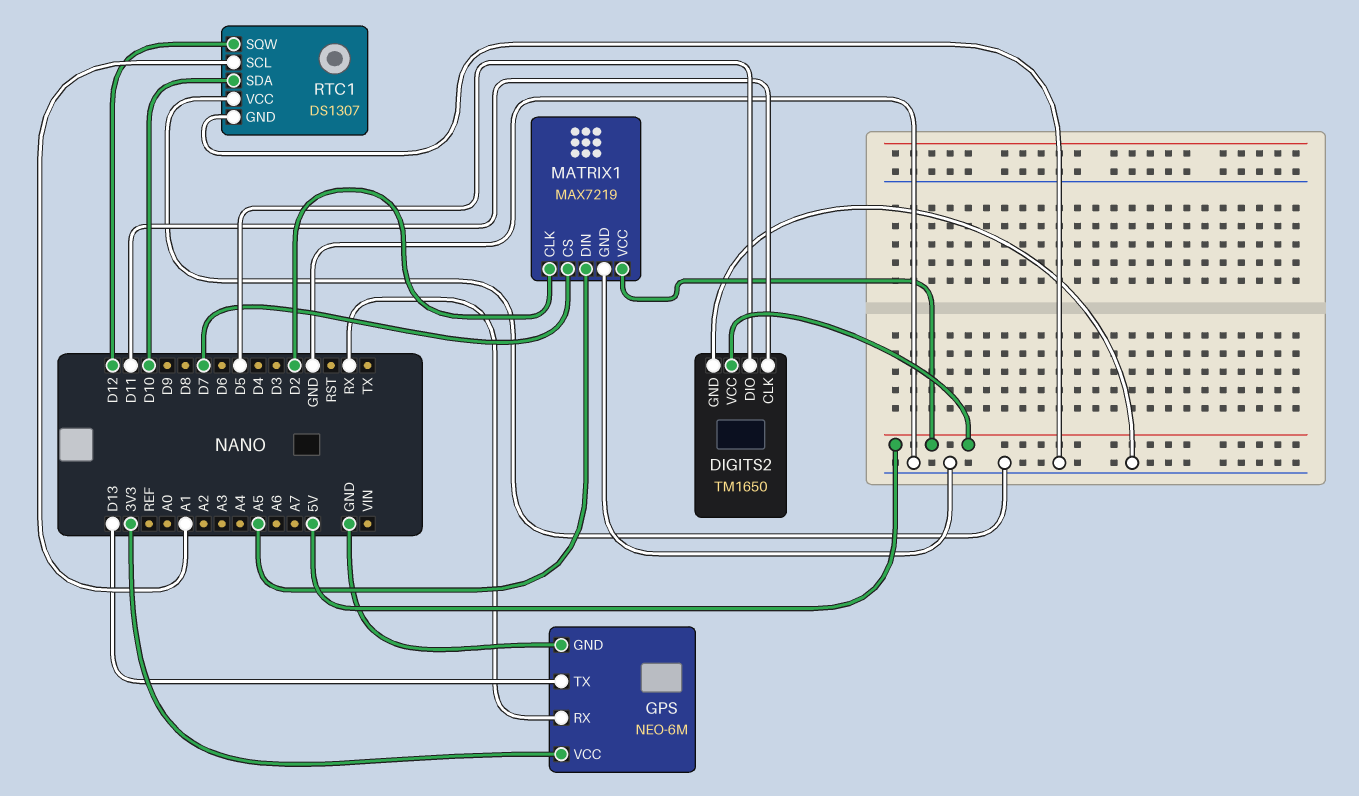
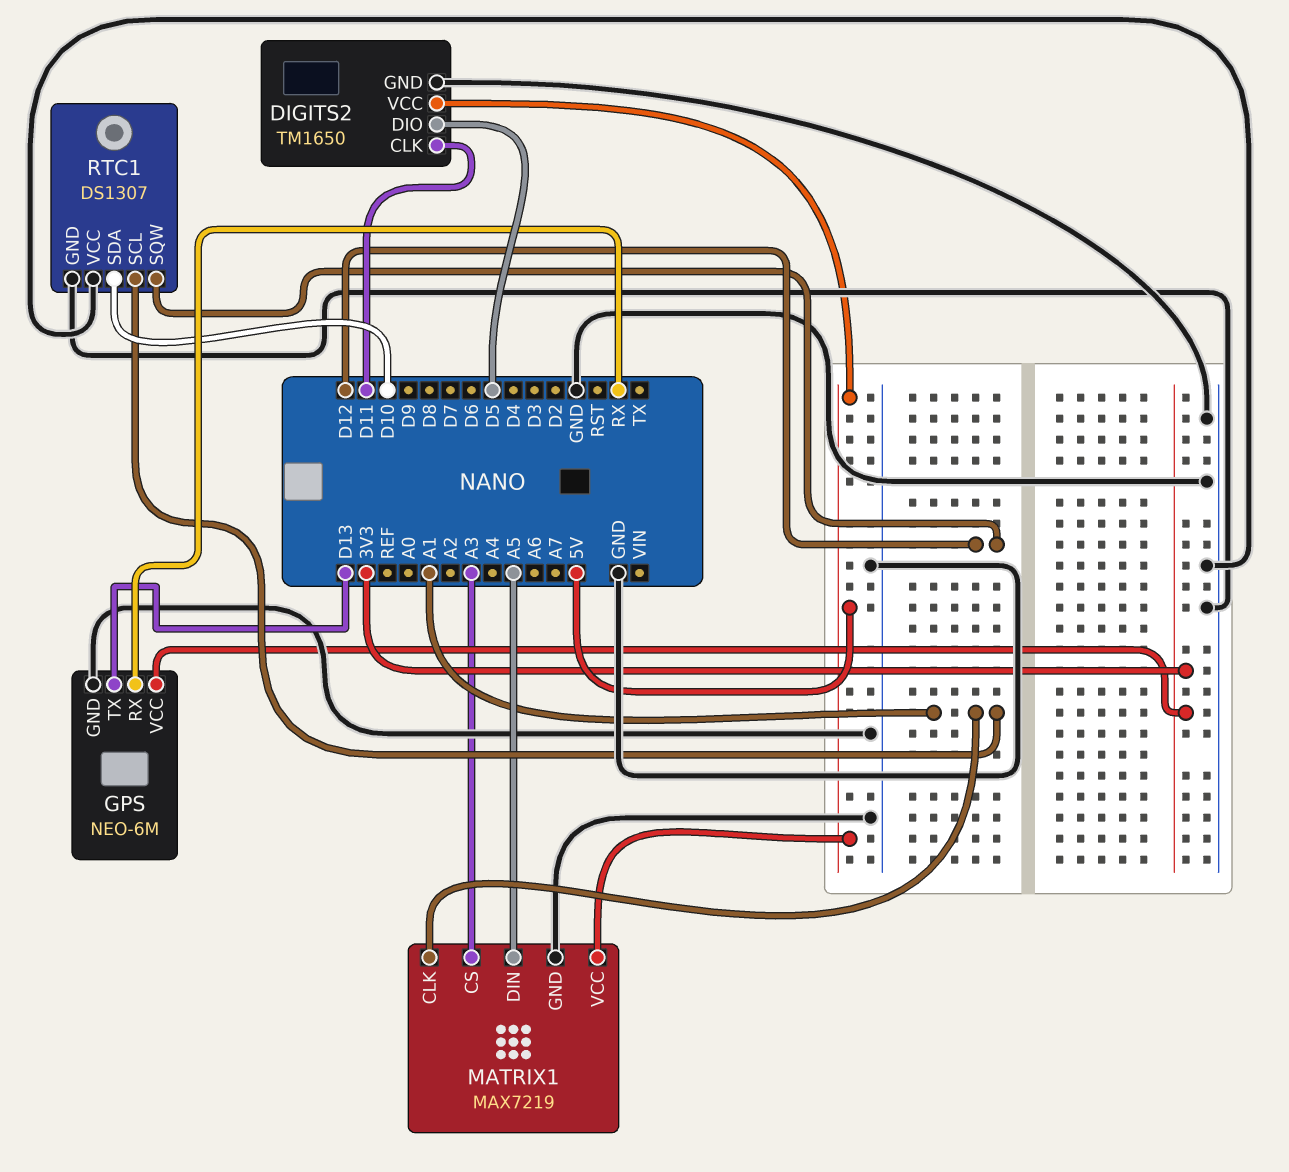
MATRIX1 pin CLK: D2 -> A1
MATRIX1 pin CS: D7 -> A3

